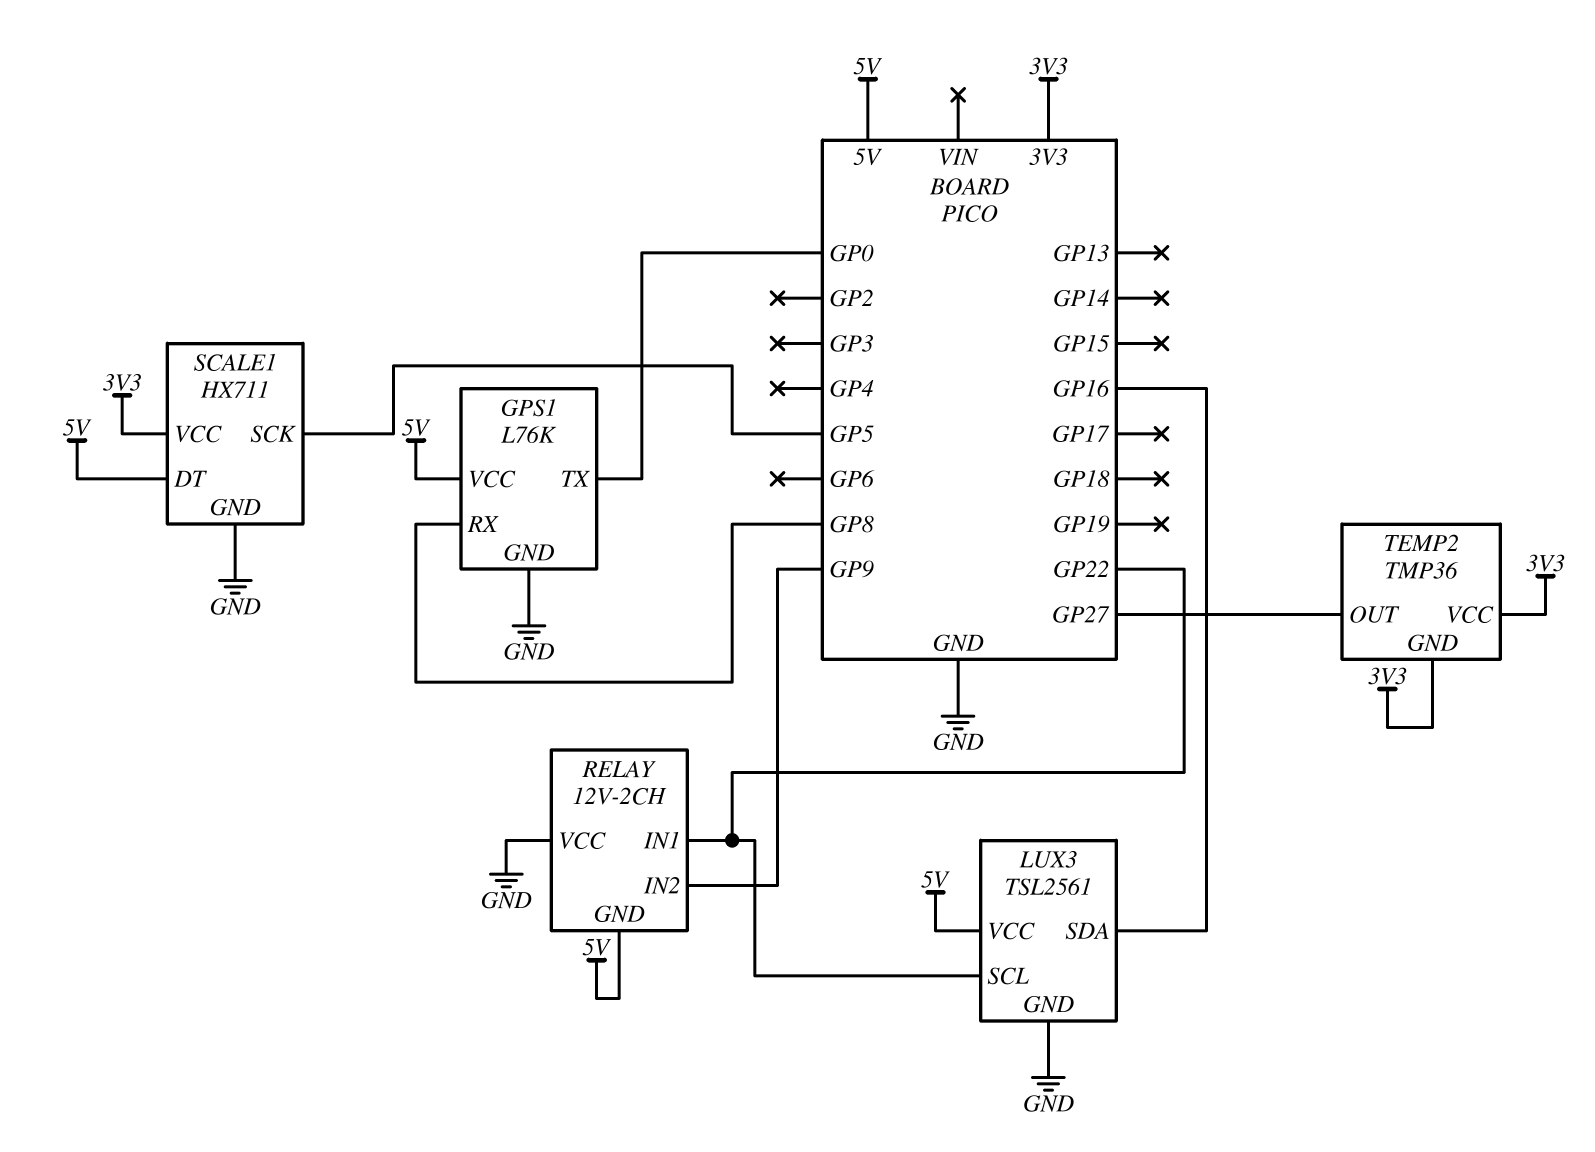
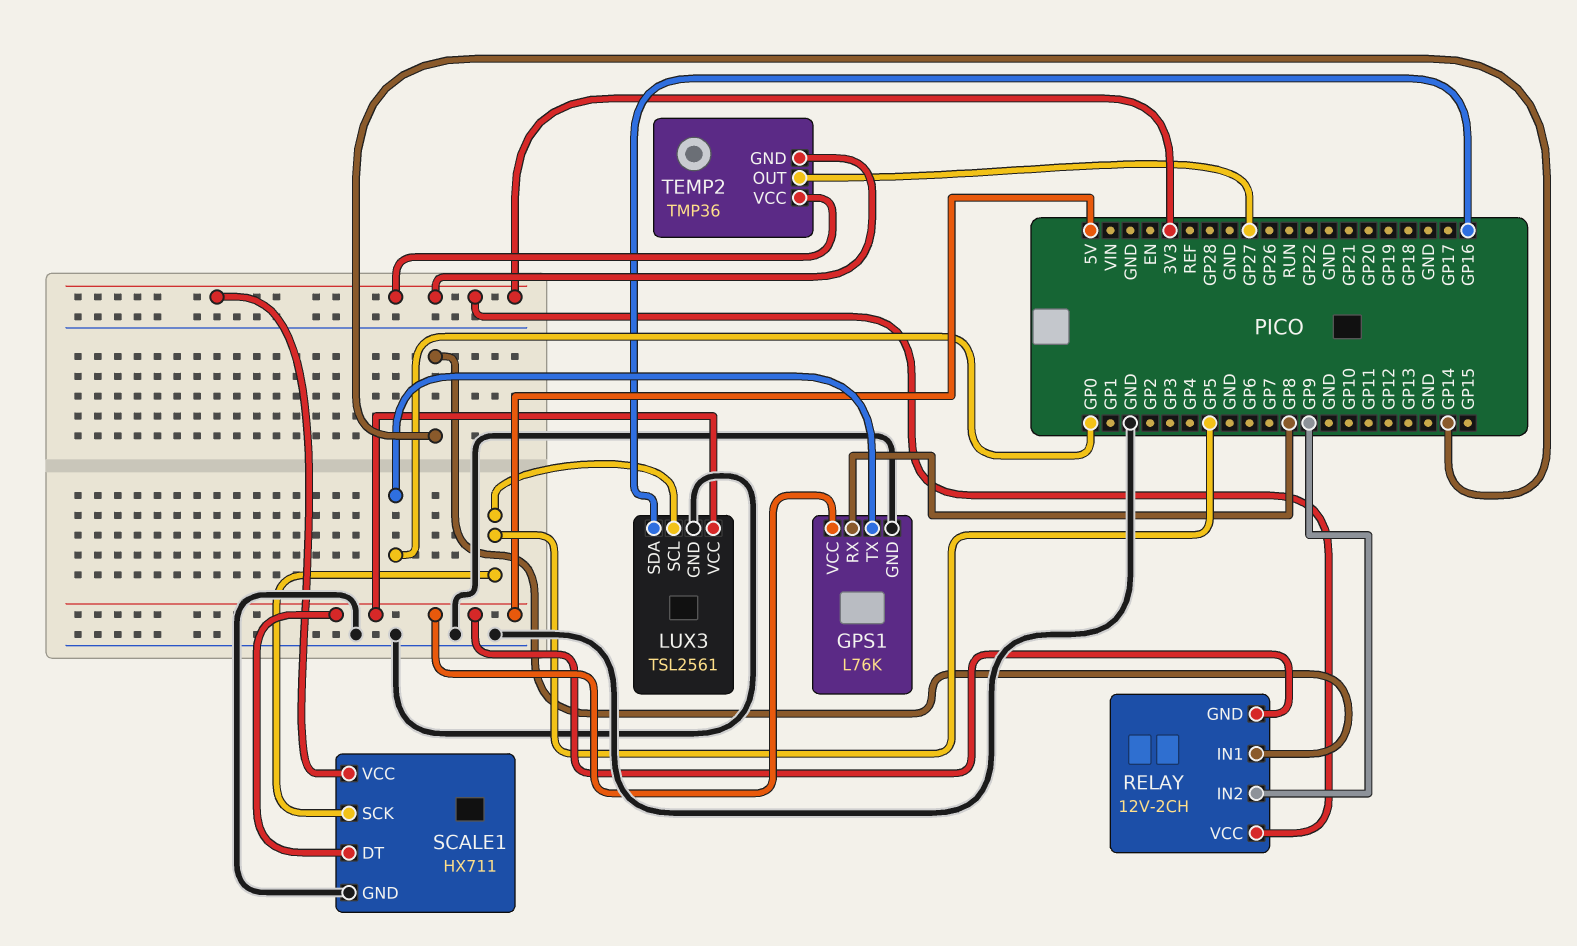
LUX3 pin SCL: GP22 -> GP5
RELAY pin IN1: GP22 -> GP14
RELAY pin VCC: GND -> 3V3

